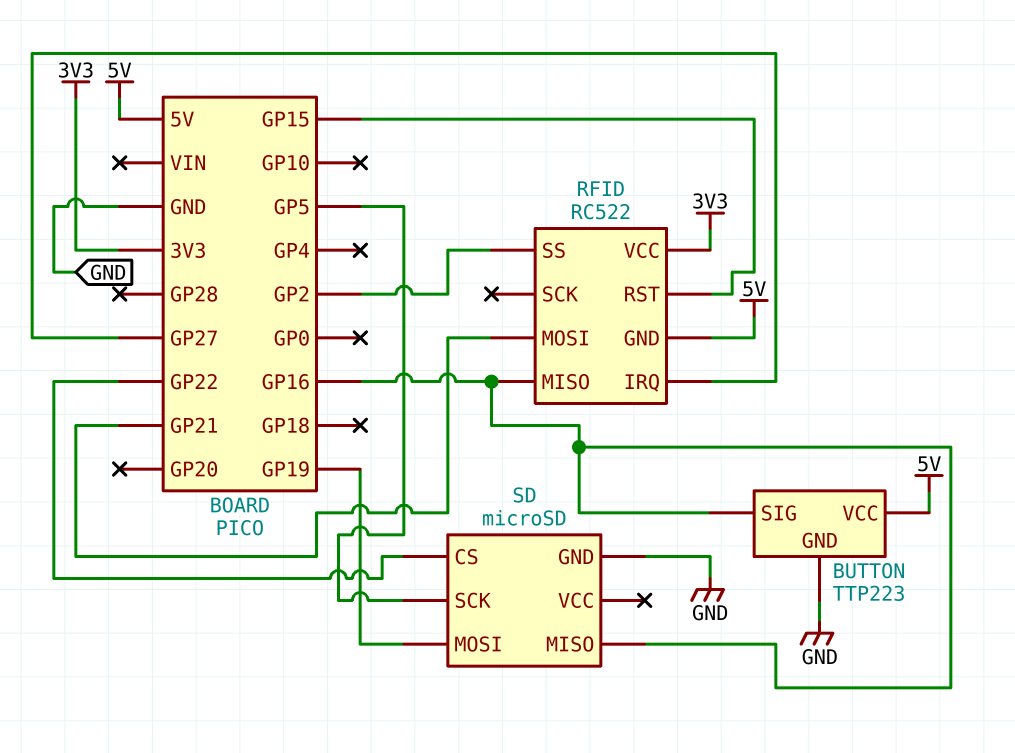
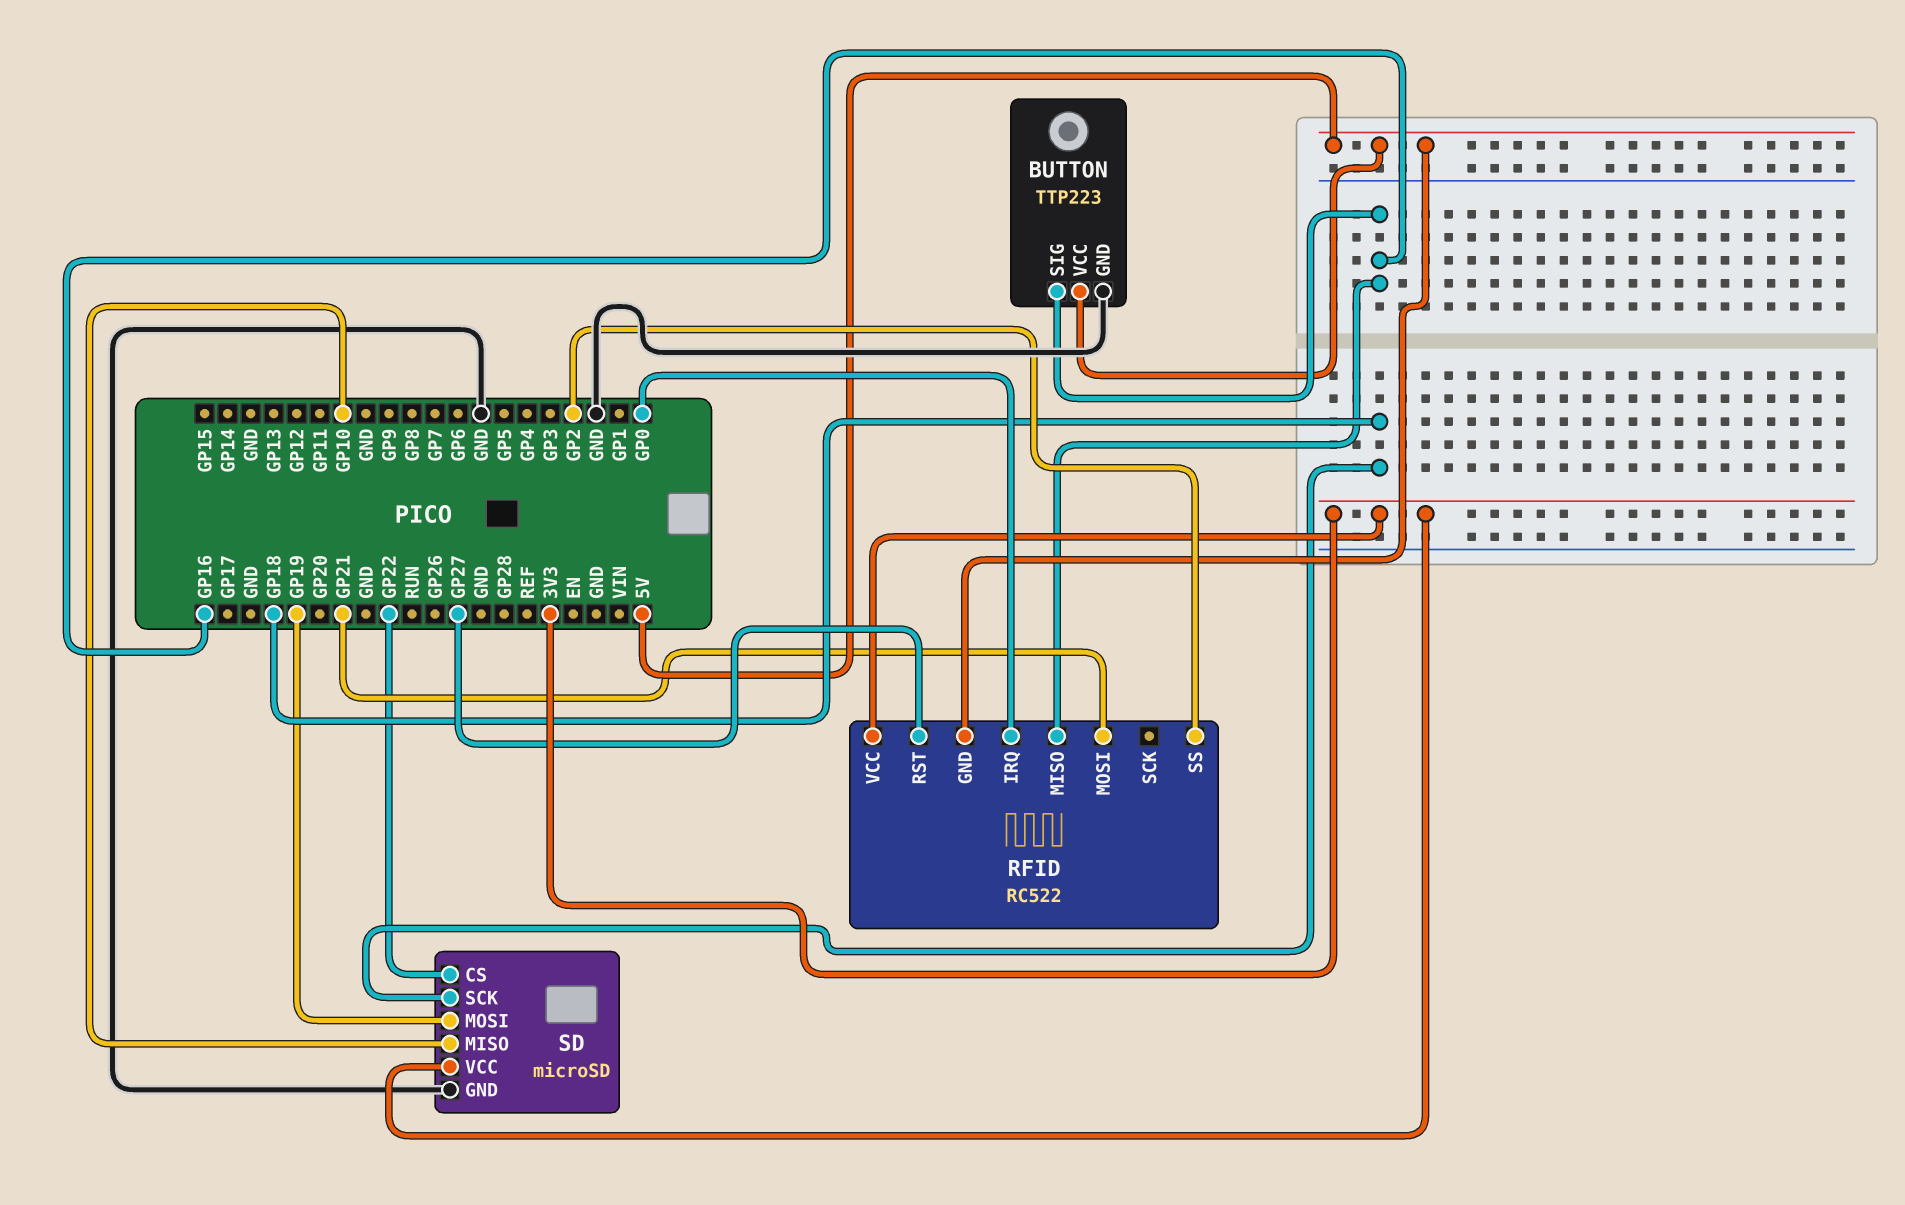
RFID pin IRQ: GP27 -> GP0
RFID pin RST: GP15 -> GP27
SD pin MISO: GP16 -> GP10
SD pin SCK: GP5 -> GP18
SD pin VCC: none -> 3V3

